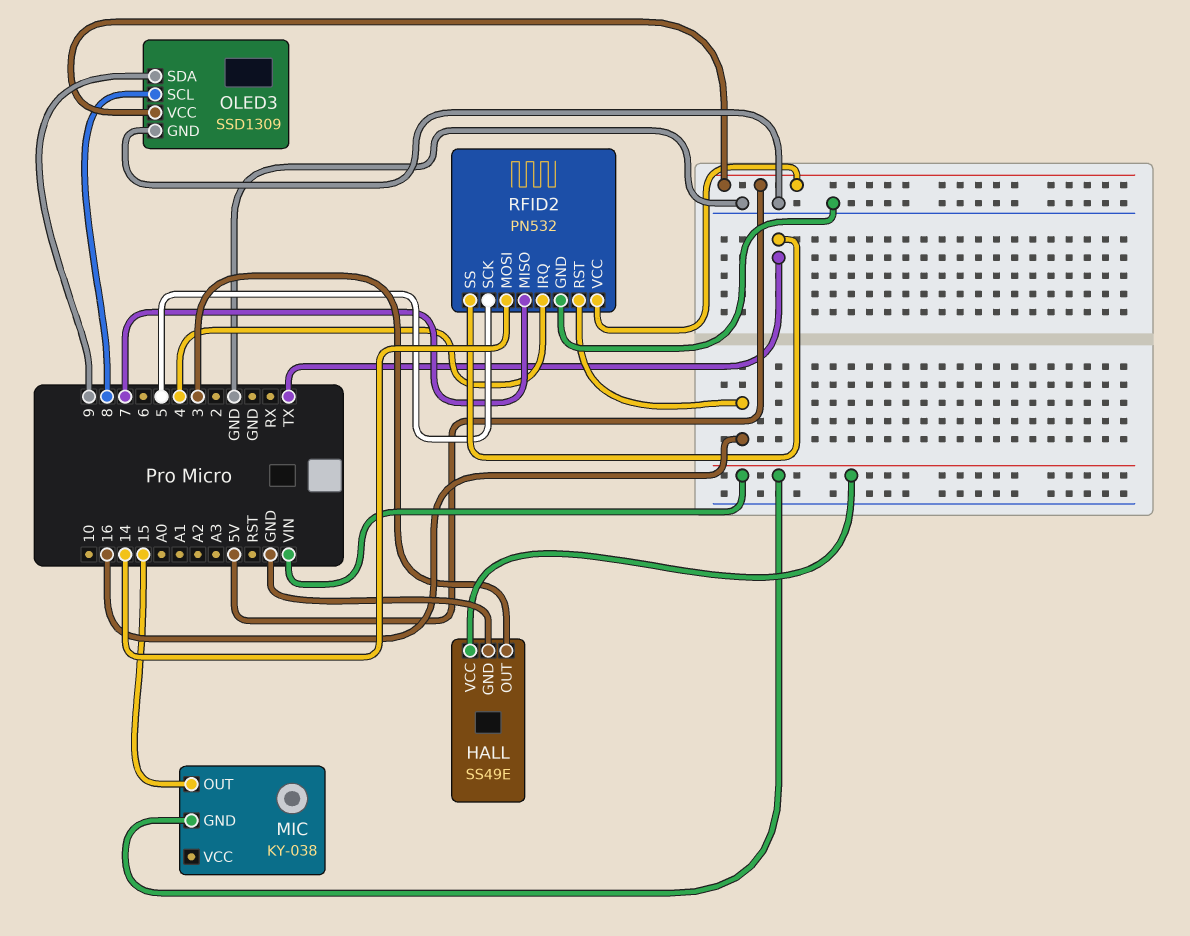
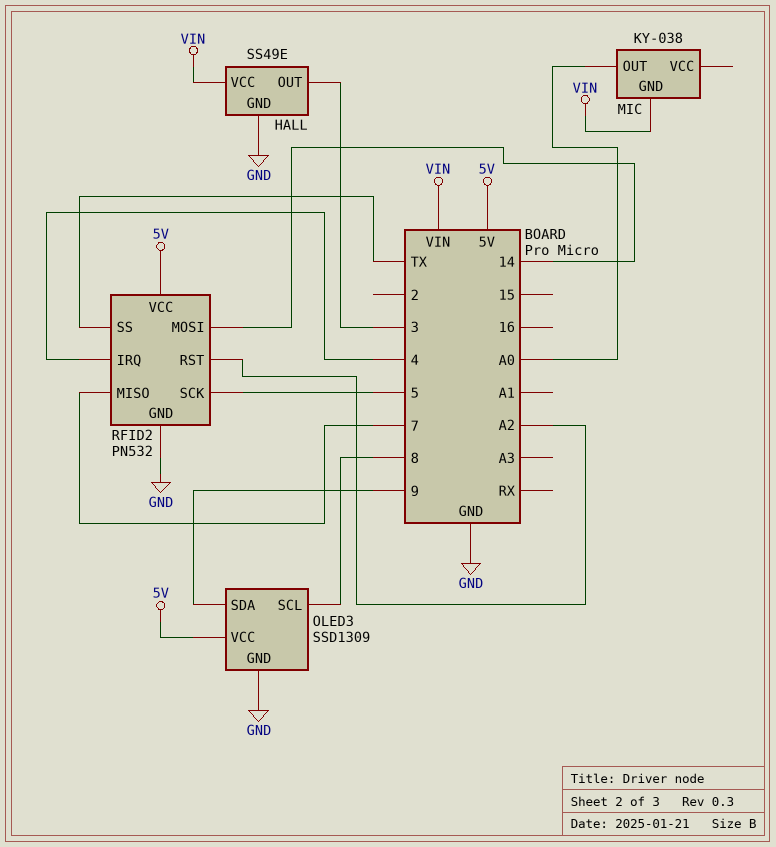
MIC pin OUT: 15 -> A0
RFID2 pin RST: 16 -> A2

